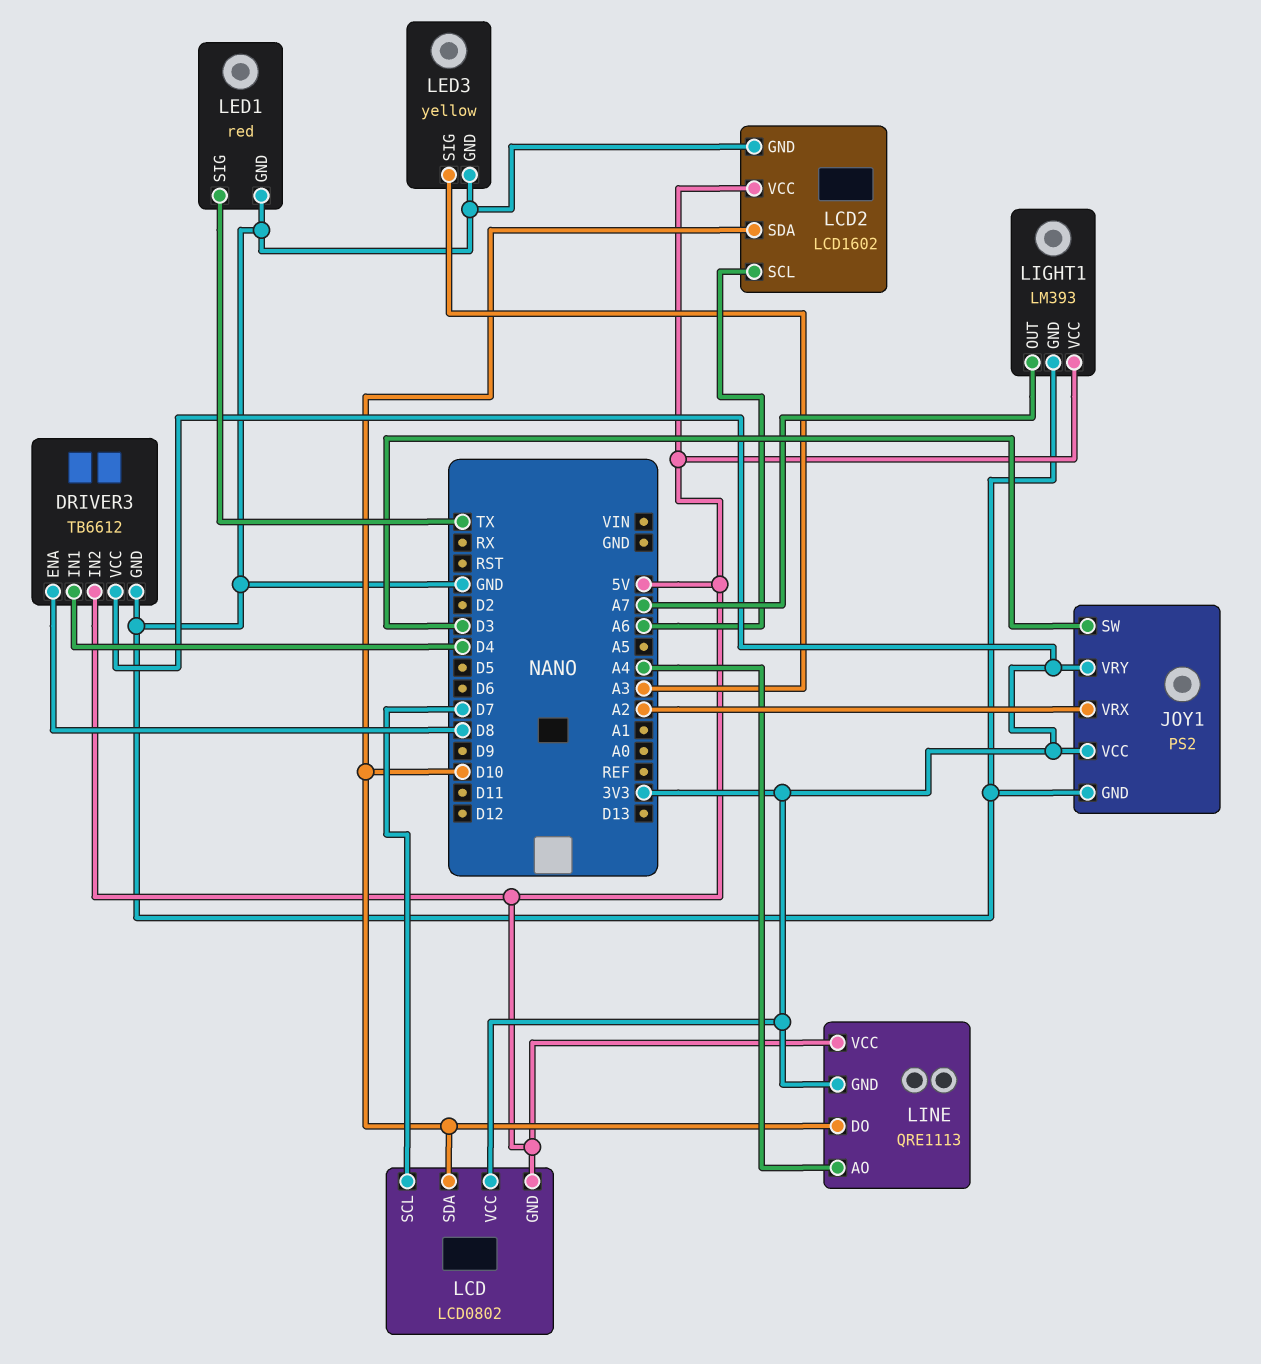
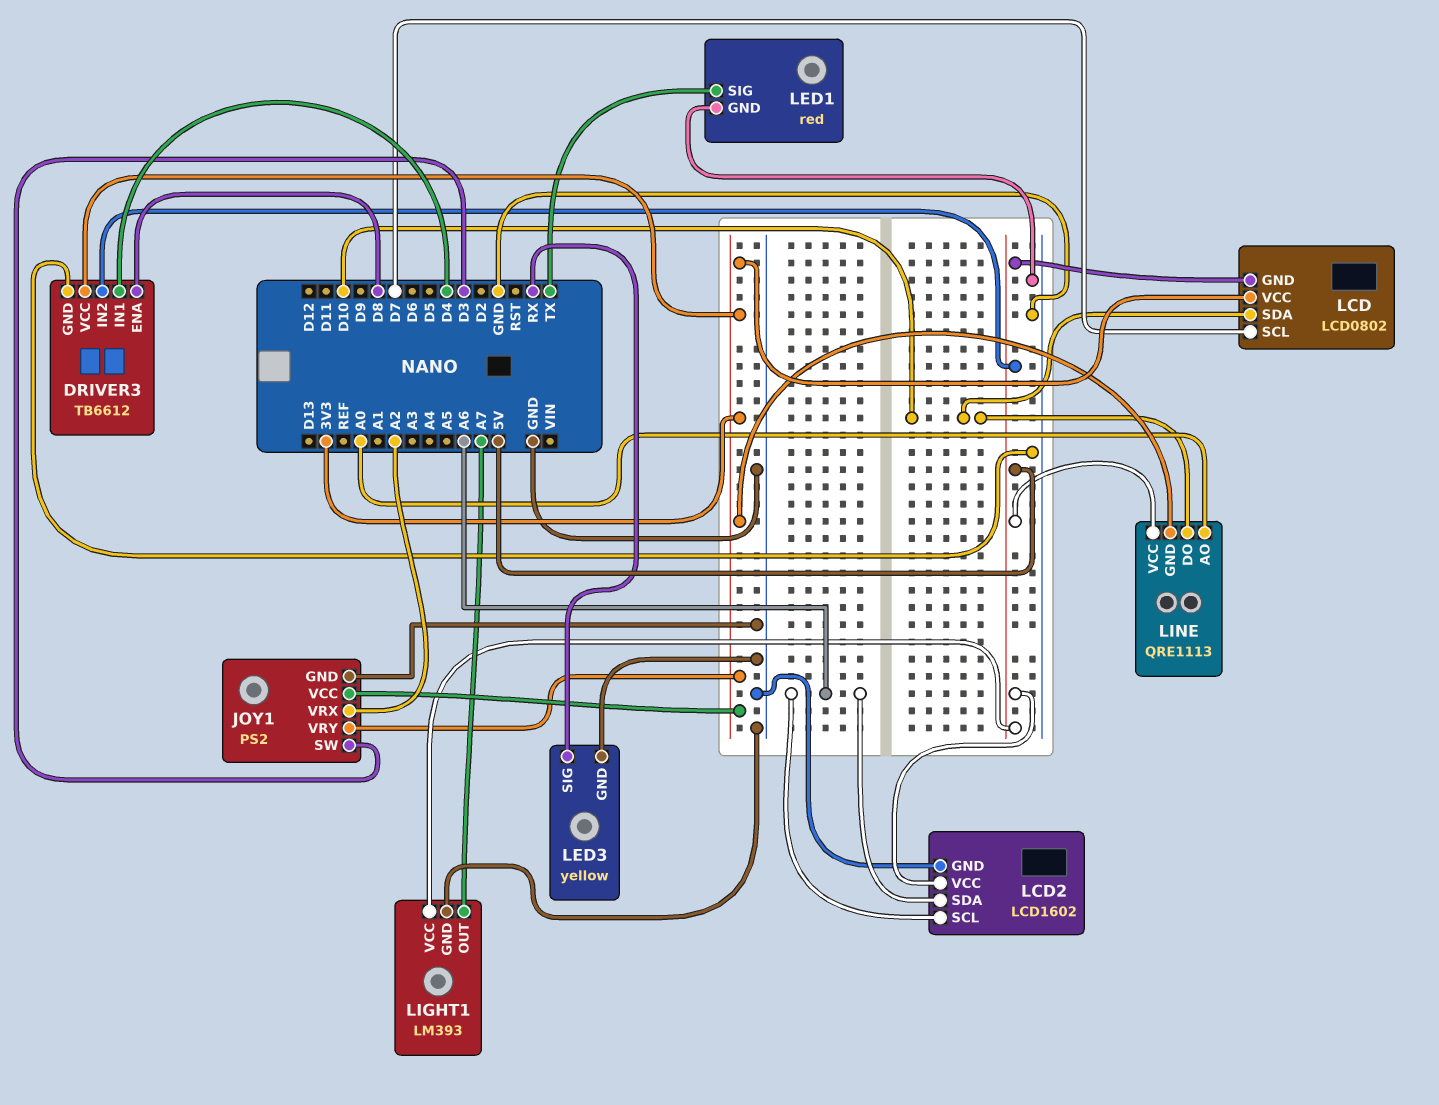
LCD2 pin SDA: D10 -> A6
LED3 pin SIG: A3 -> RX
LINE pin AO: A4 -> A0

